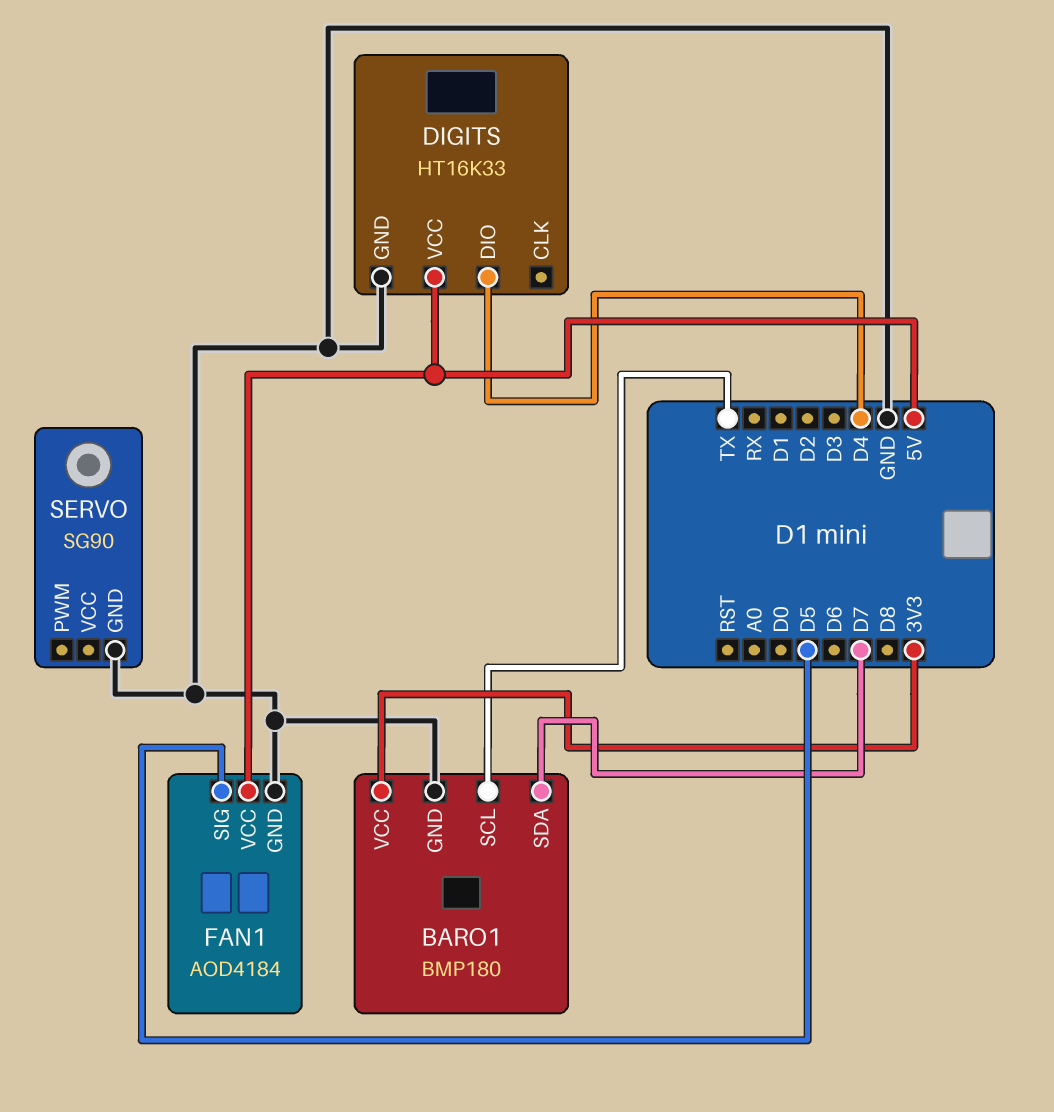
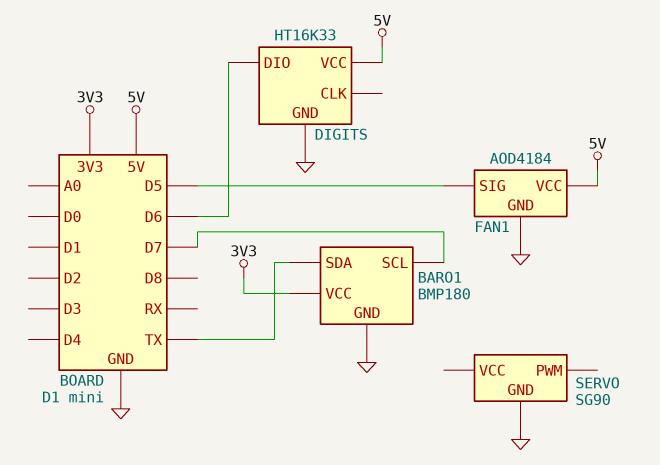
BARO1 pin SCL: TX -> D7
BARO1 pin SDA: D7 -> TX
DIGITS pin DIO: D4 -> D6

